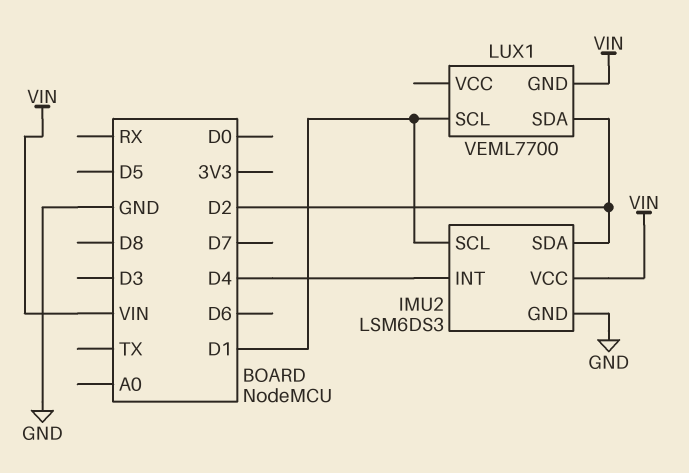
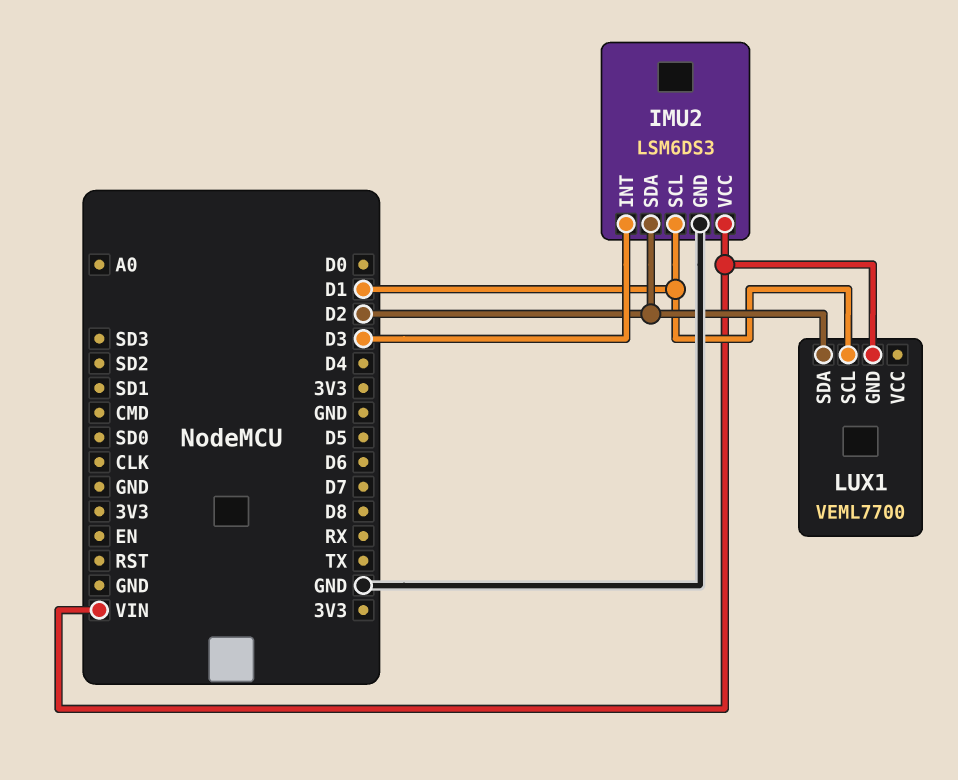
IMU2 pin INT: D4 -> D3

